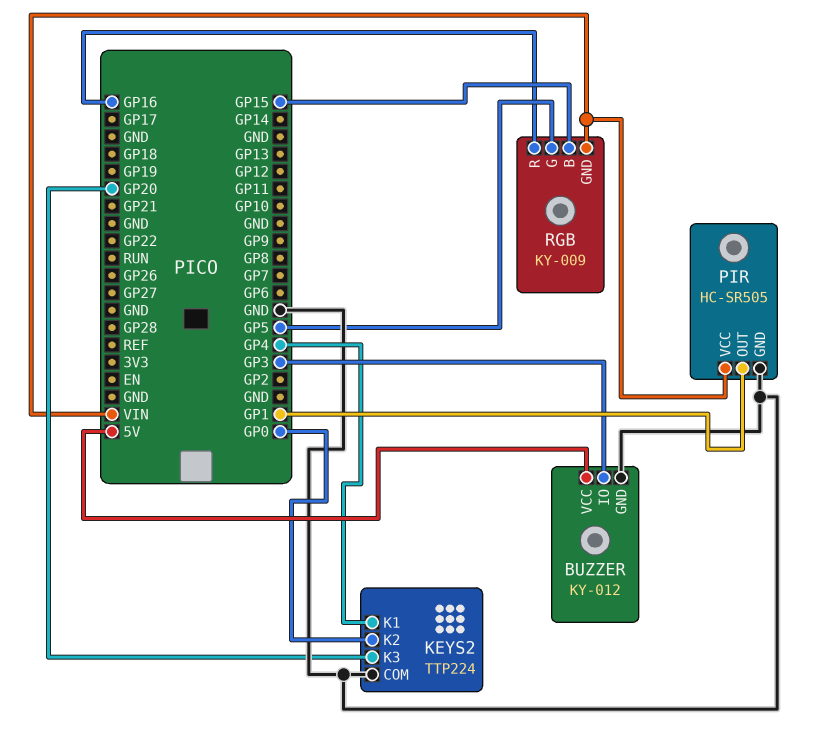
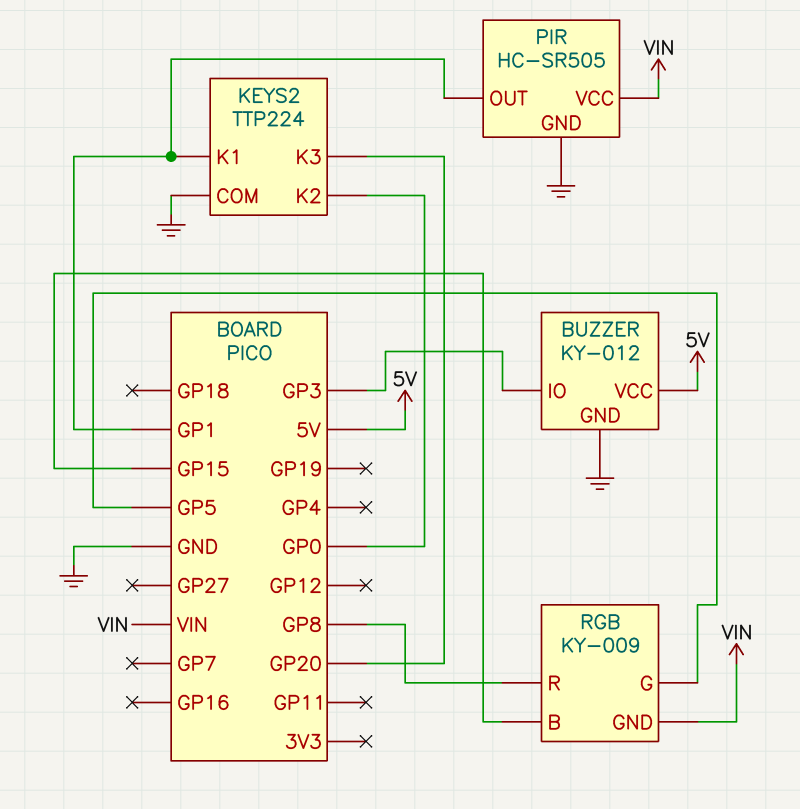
KEYS2 pin K1: GP4 -> GP1
RGB pin R: GP16 -> GP8

